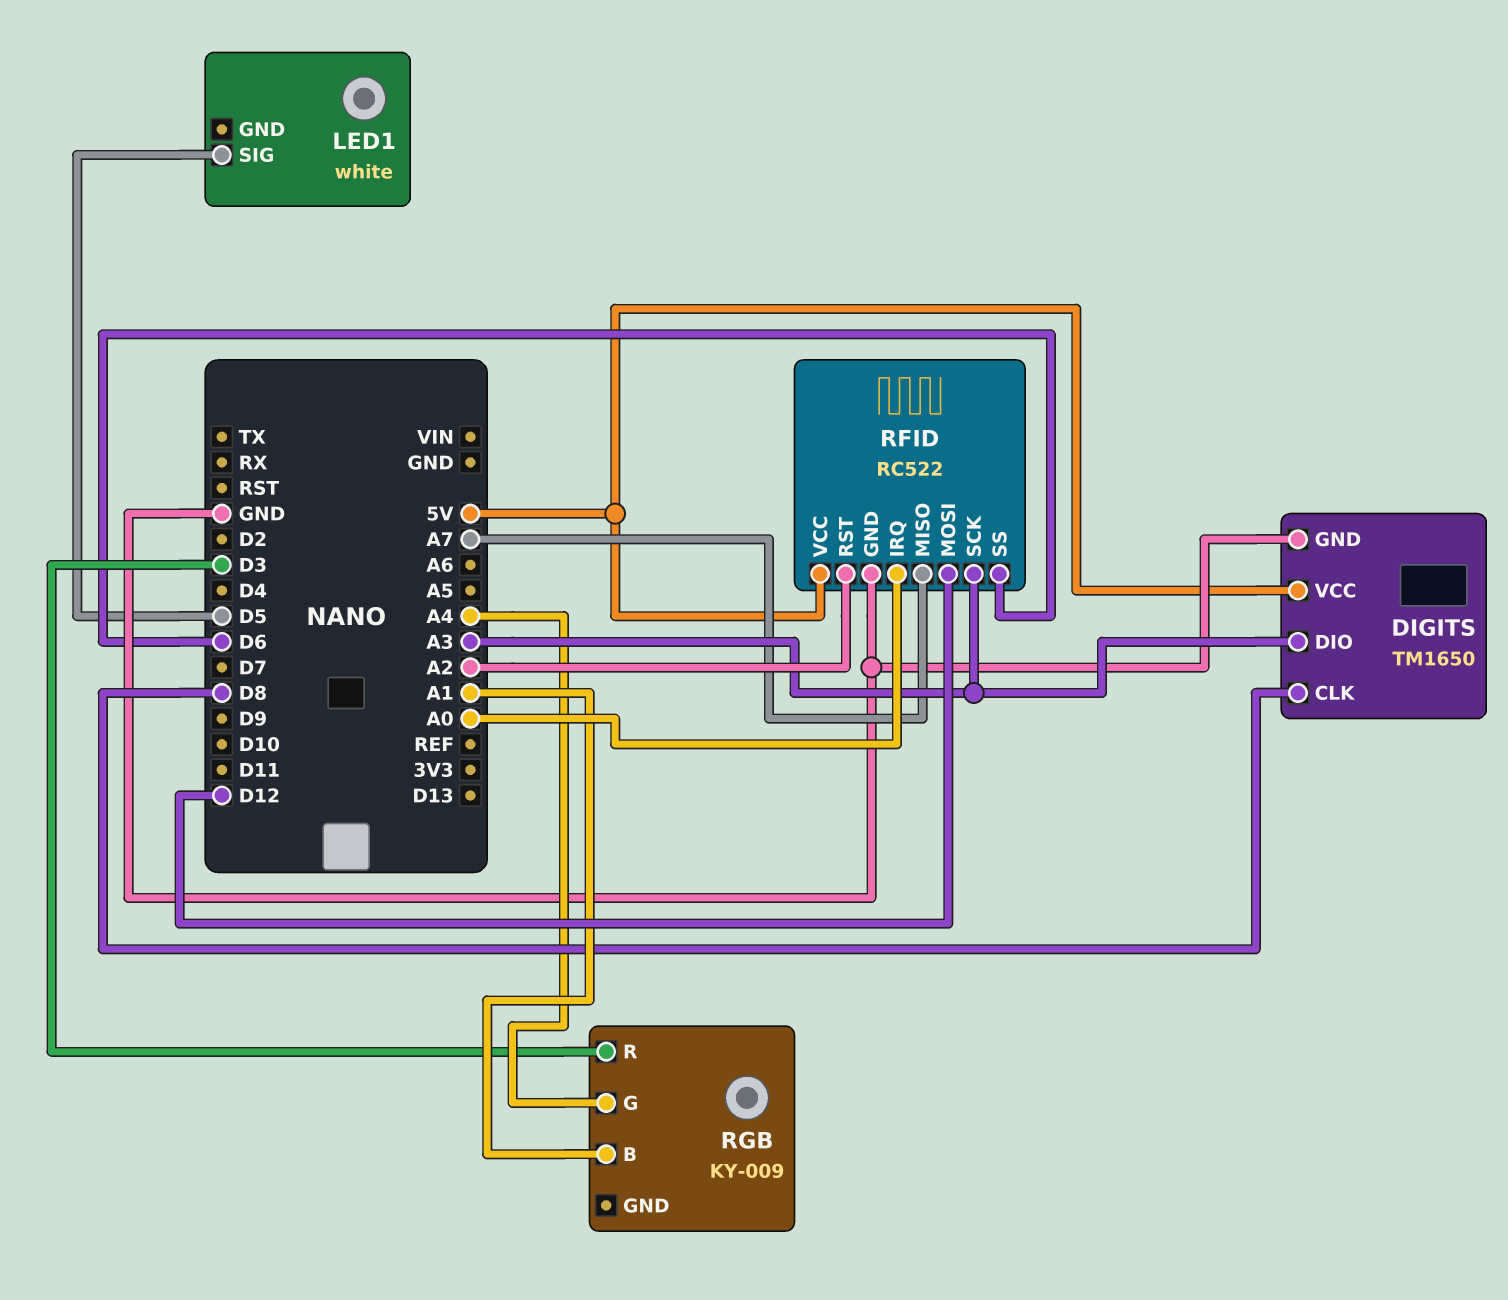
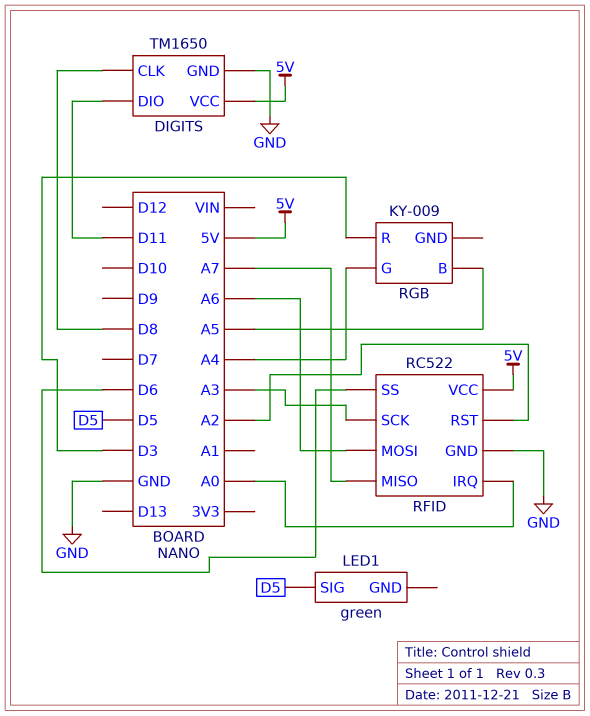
DIGITS pin DIO: A3 -> D11
LED1: white -> green
RFID pin MOSI: D12 -> A6
RGB pin B: A1 -> A5

